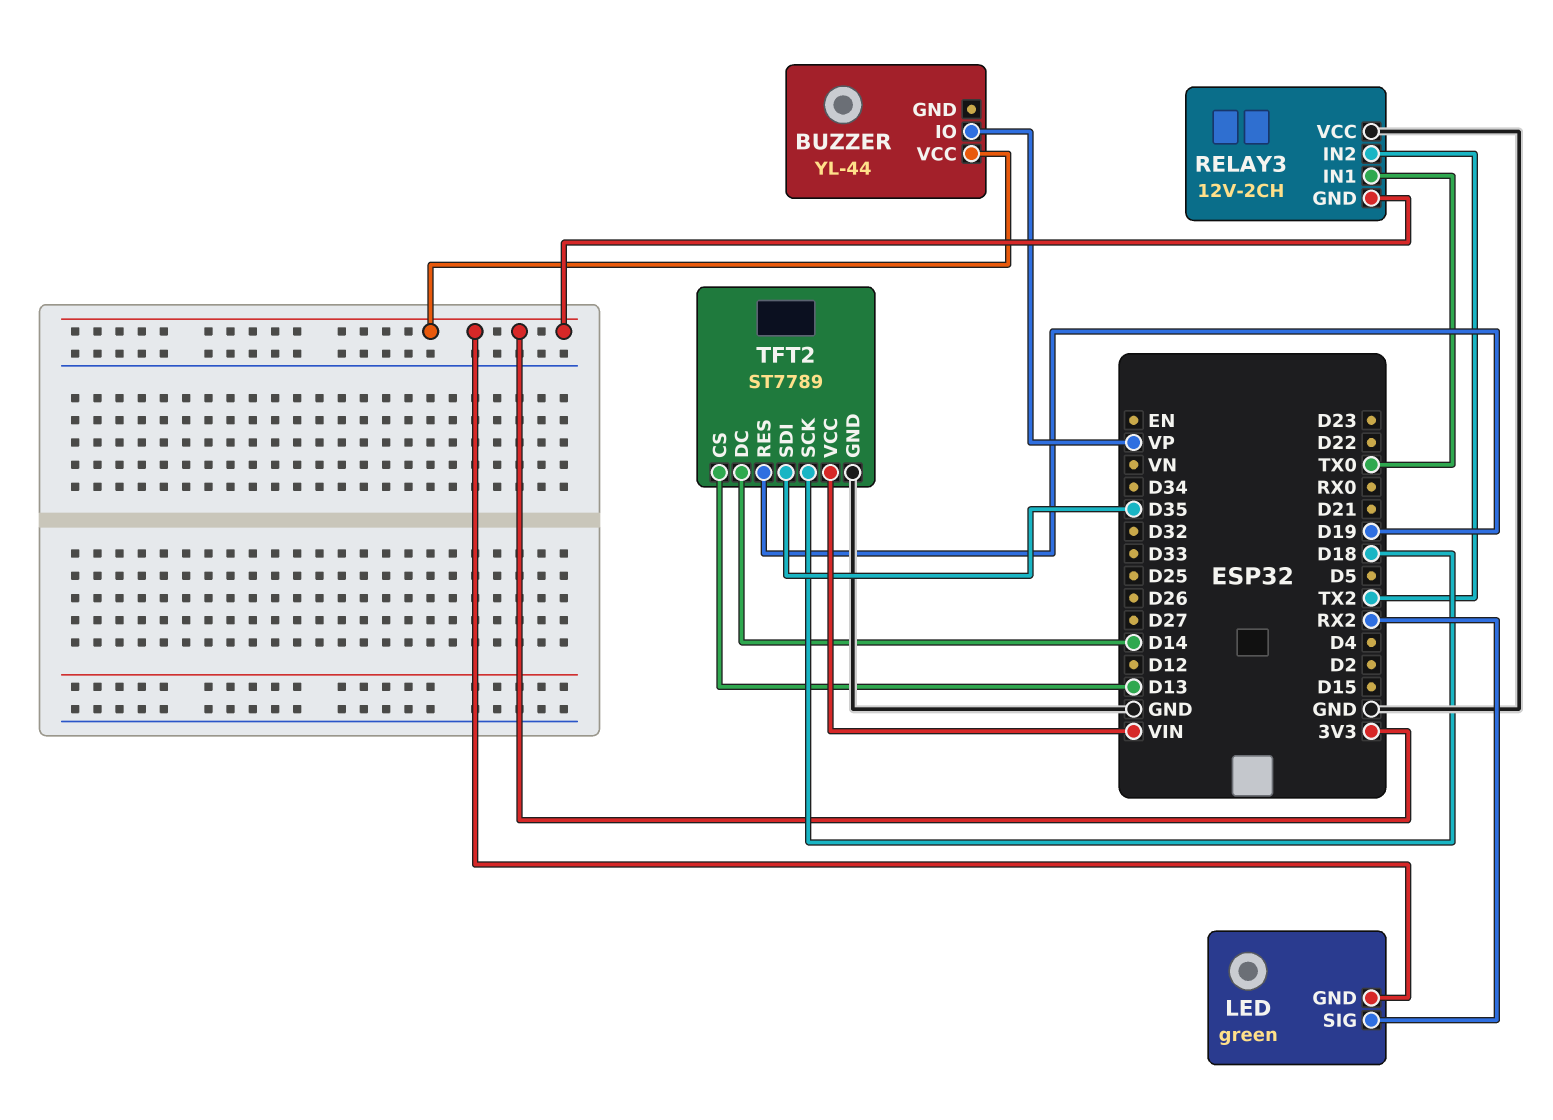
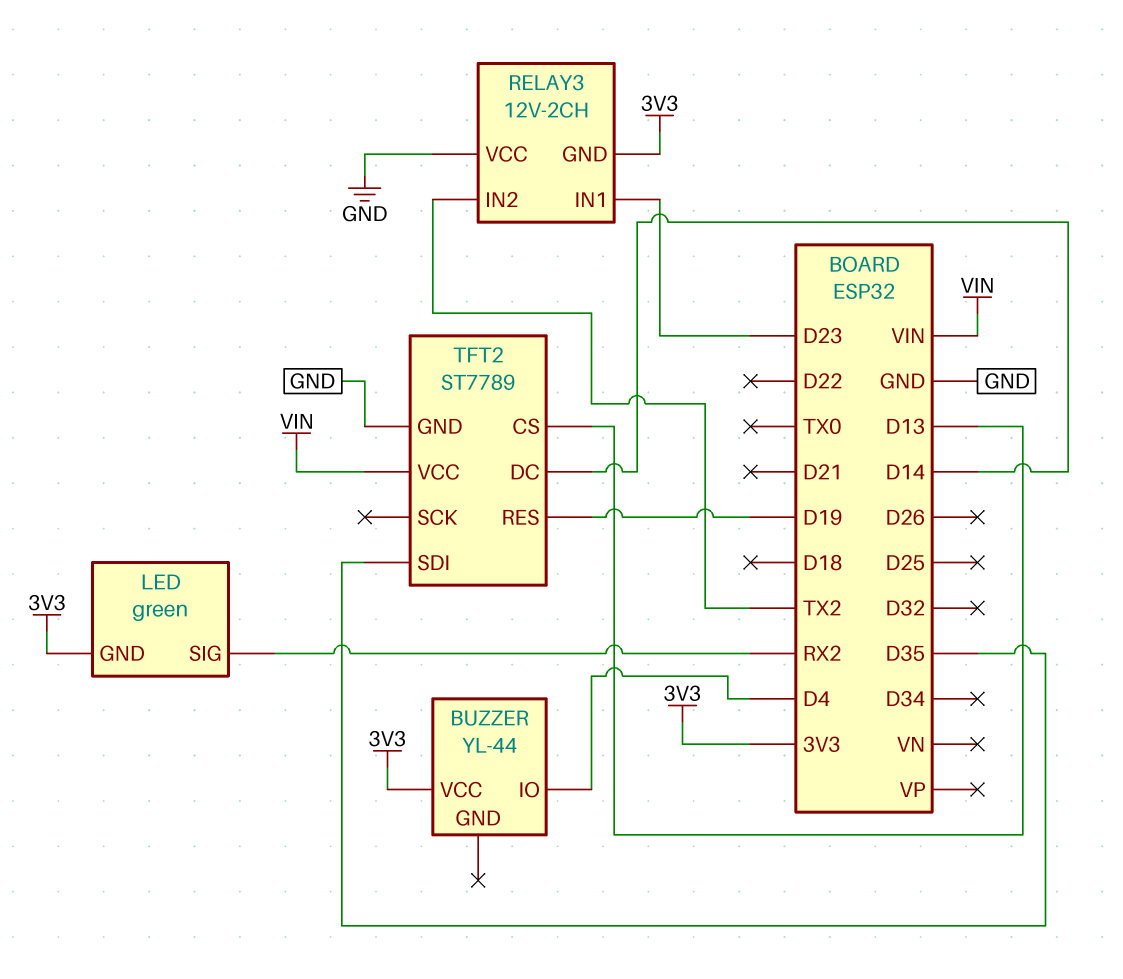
BUZZER pin IO: VP -> D4
RELAY3 pin IN1: TX0 -> D23
TFT2 pin SCK: D18 -> none

